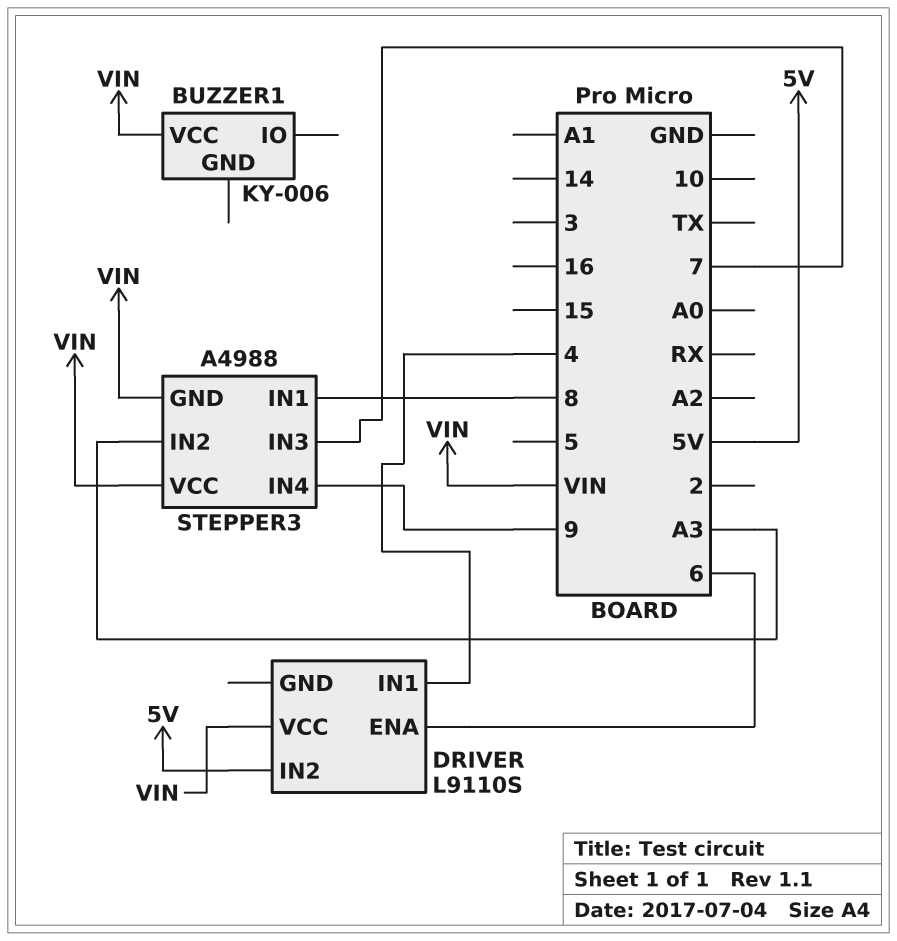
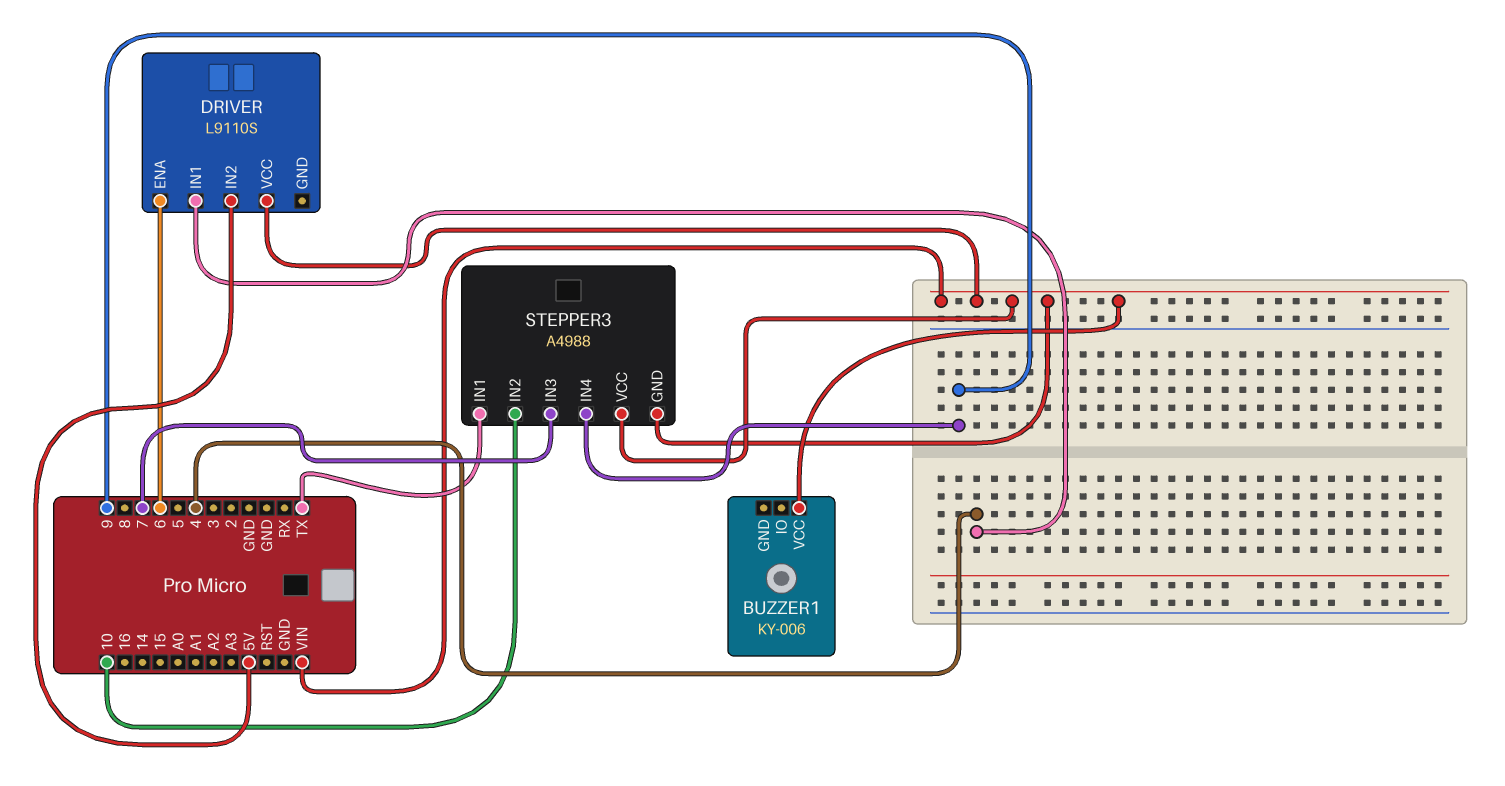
STEPPER3 pin IN1: 8 -> TX
STEPPER3 pin IN2: A3 -> 10

